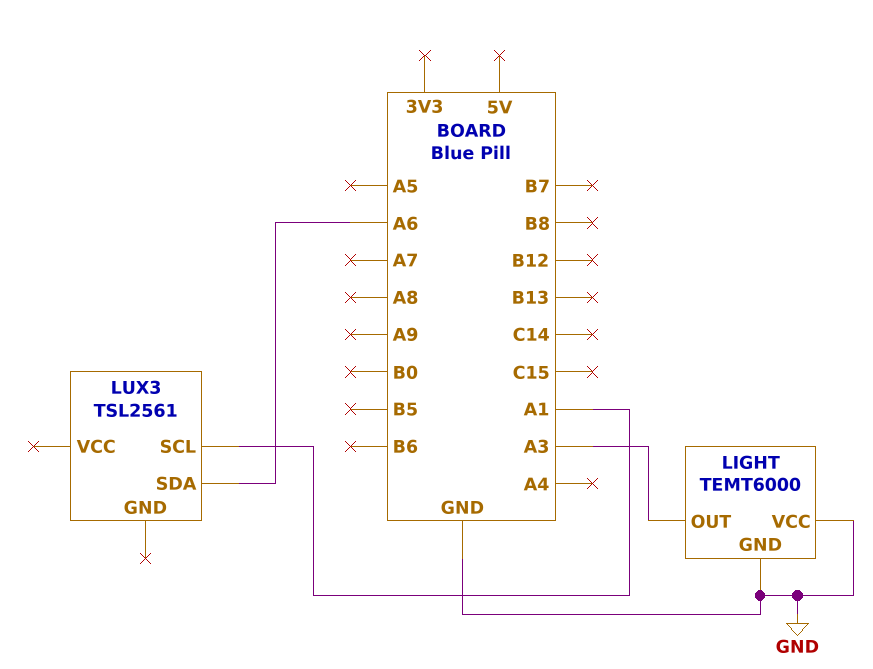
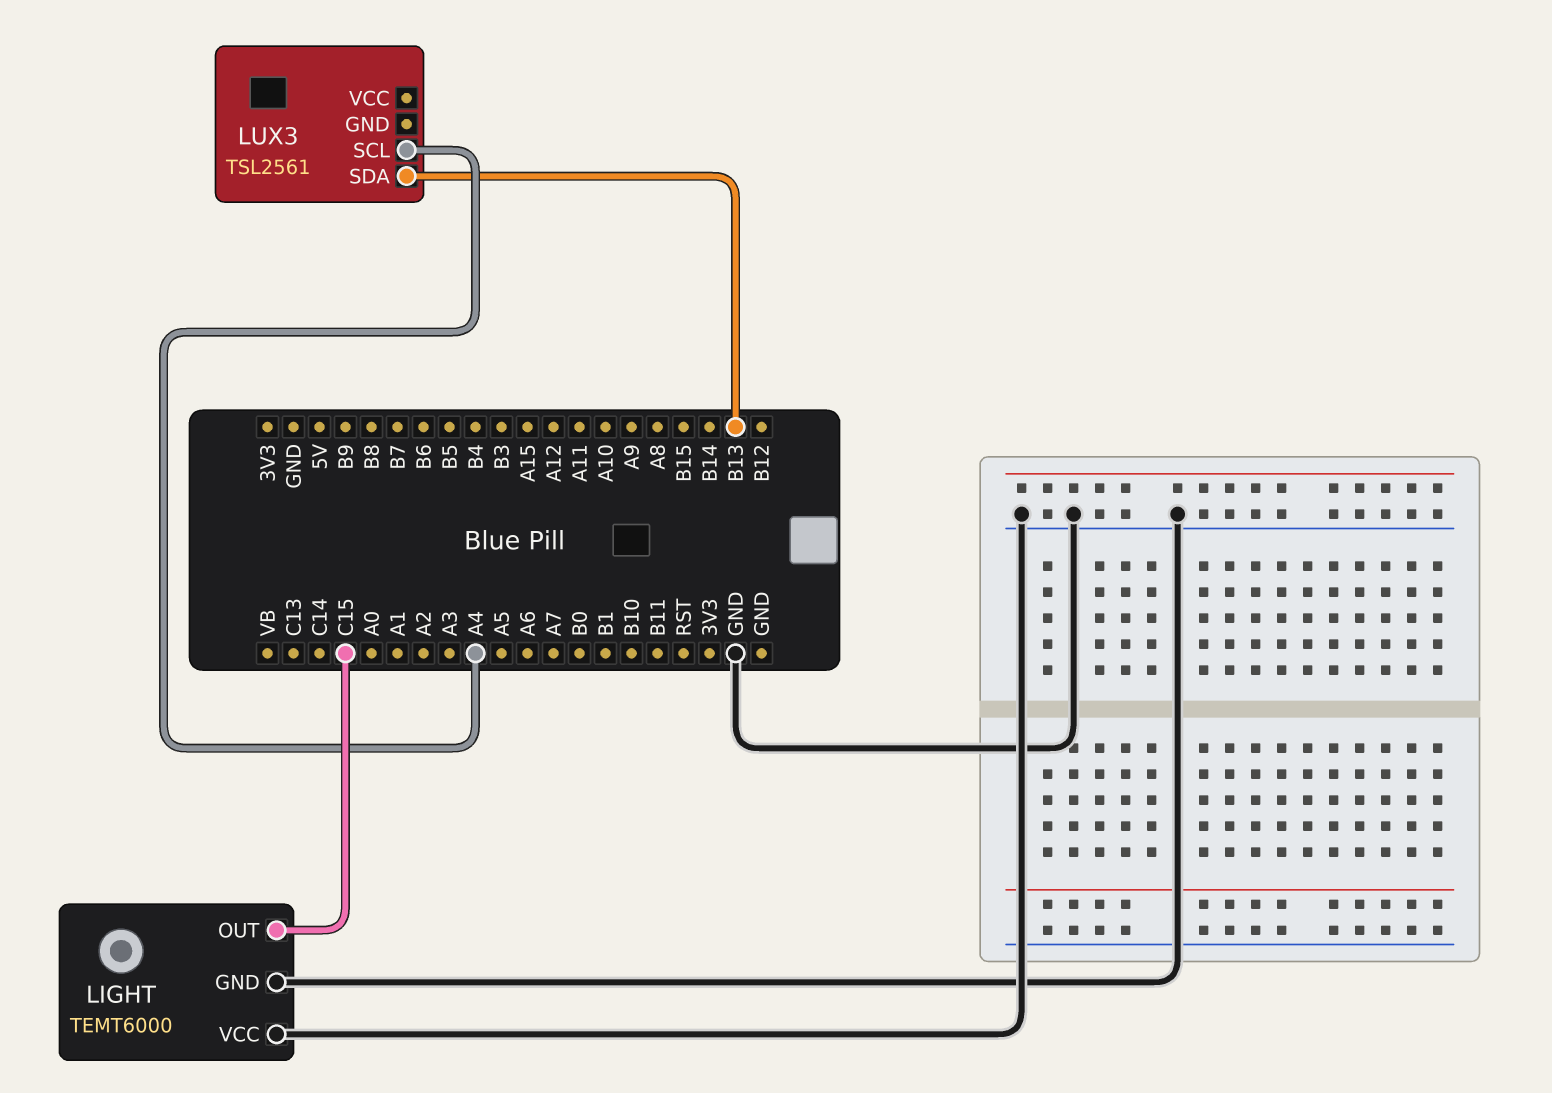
LIGHT pin OUT: A3 -> C15
LUX3 pin SCL: A1 -> A4
LUX3 pin SDA: A6 -> B13

